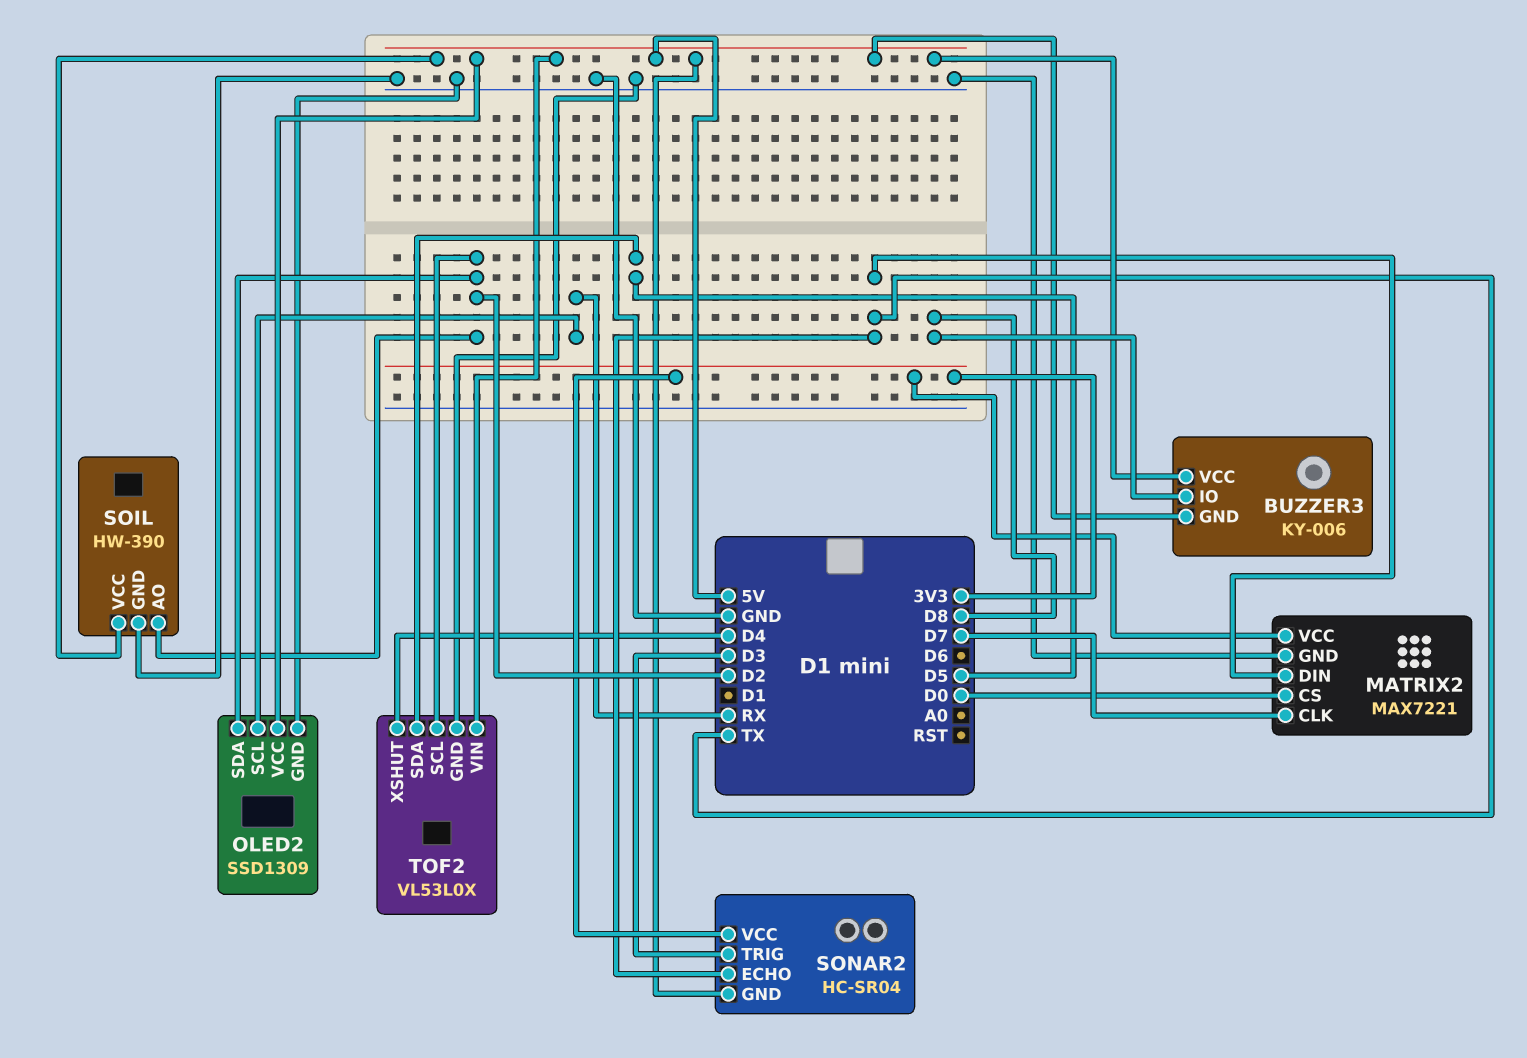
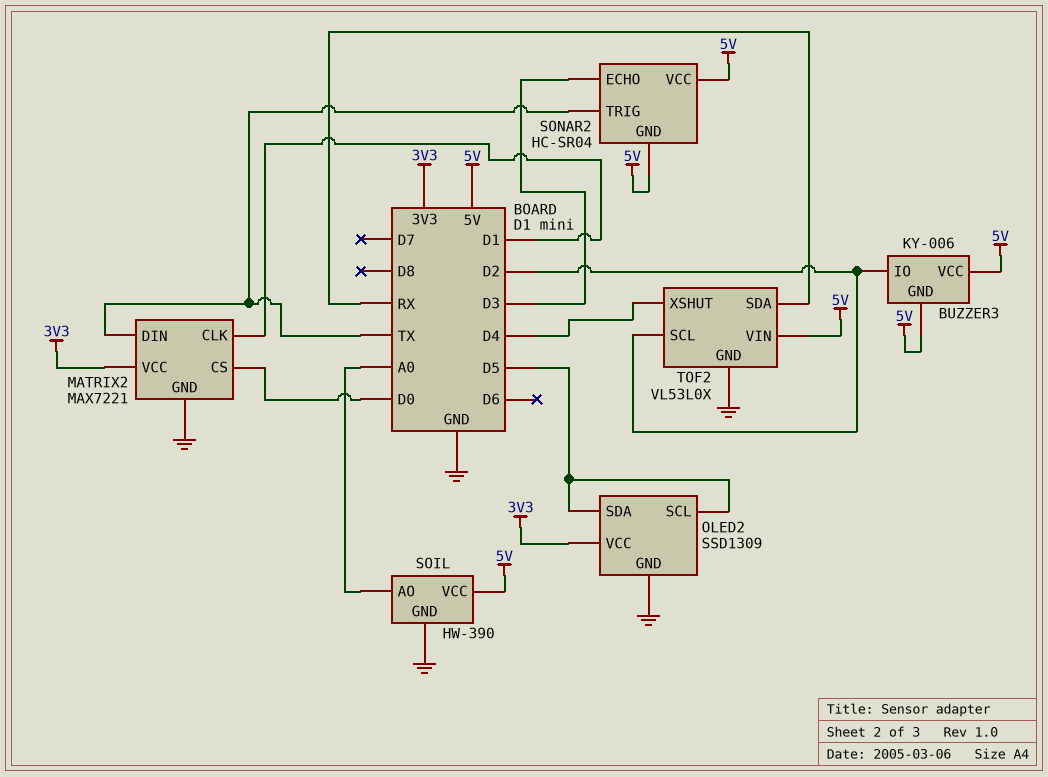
BUZZER3 pin IO: D8 -> D2
MATRIX2 pin CLK: D7 -> D1
OLED2 pin SCL: RX -> D5
OLED2 pin SDA: D2 -> D5
OLED2 pin VCC: 5V -> 3V3
SOIL pin AO: D2 -> A0
SONAR2 pin ECHO: TX -> D3
SONAR2 pin TRIG: D3 -> TX
SONAR2 pin VCC: 3V3 -> 5V
TOF2 pin SDA: D5 -> RX

